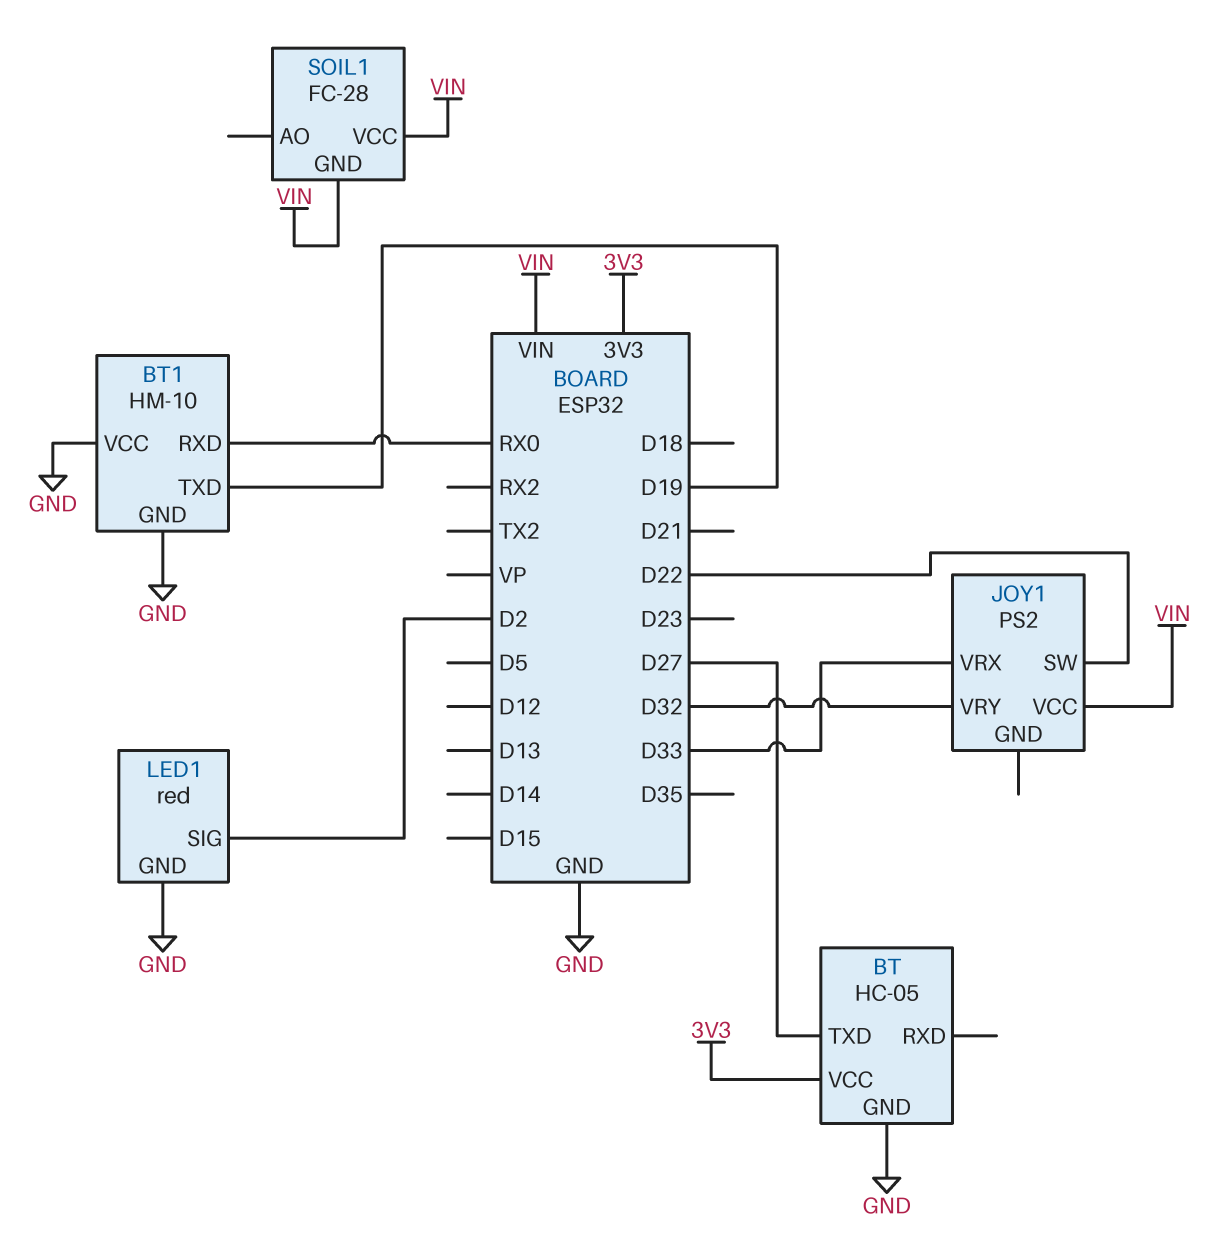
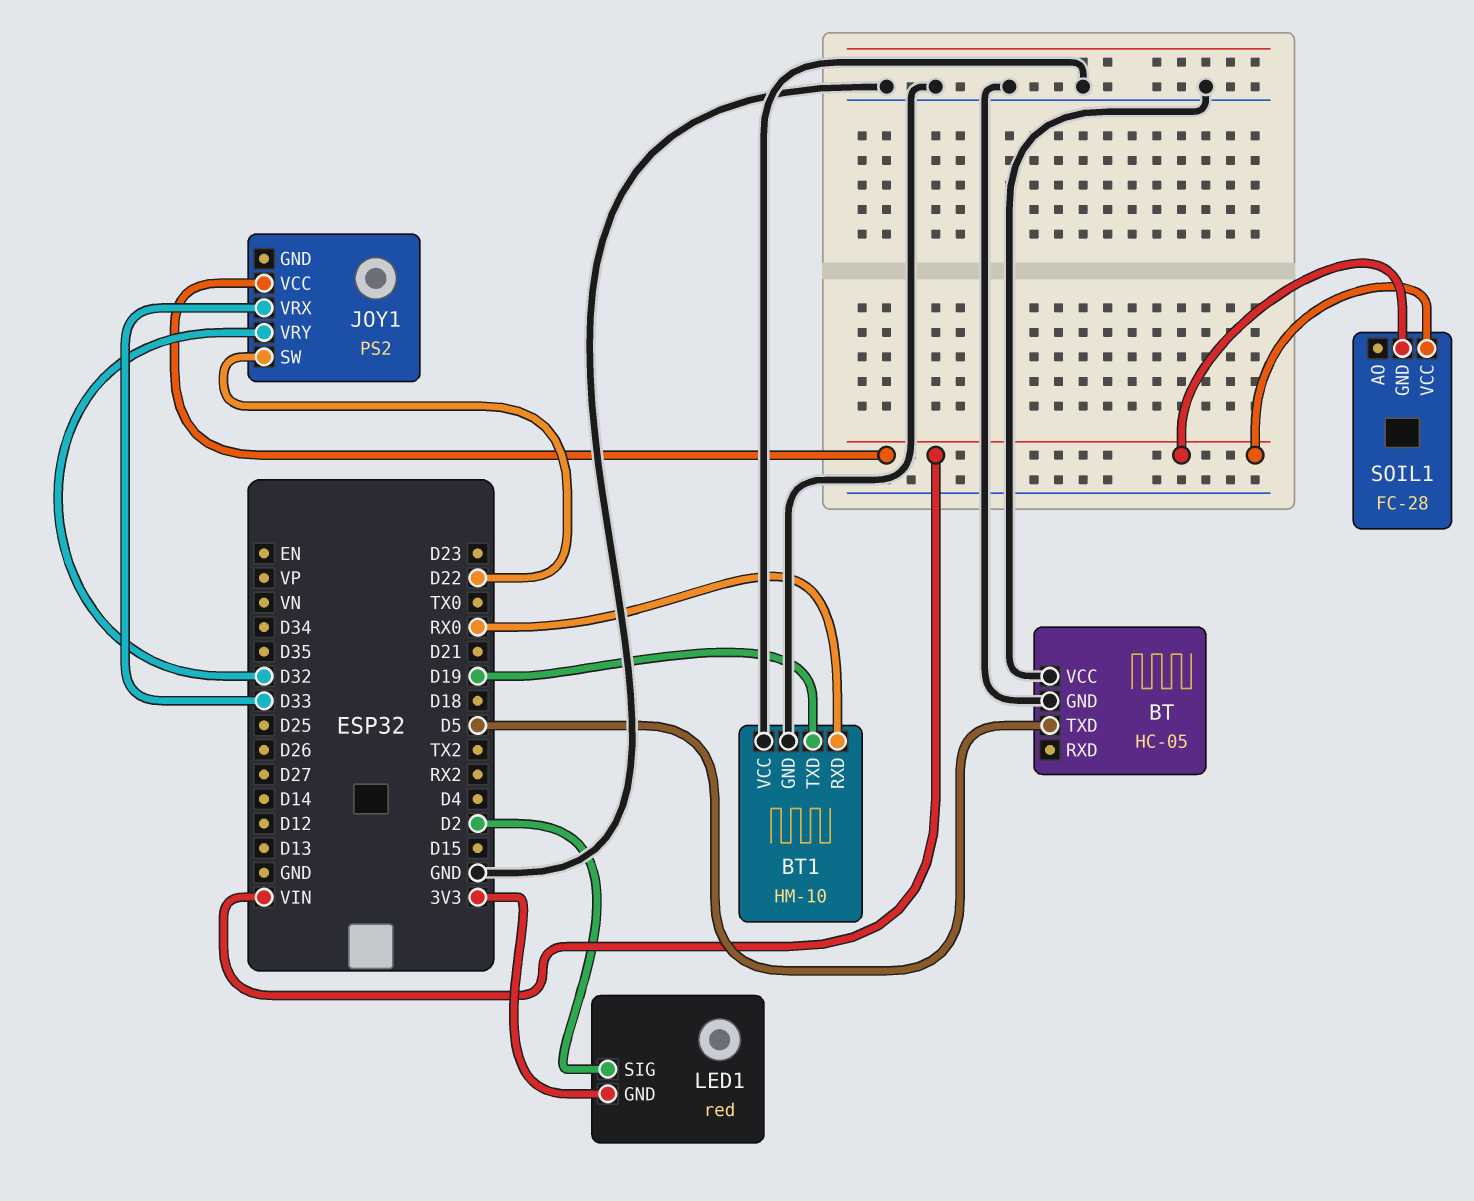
BT pin TXD: D27 -> D5
BT pin VCC: 3V3 -> GND
LED1 pin GND: GND -> 3V3

